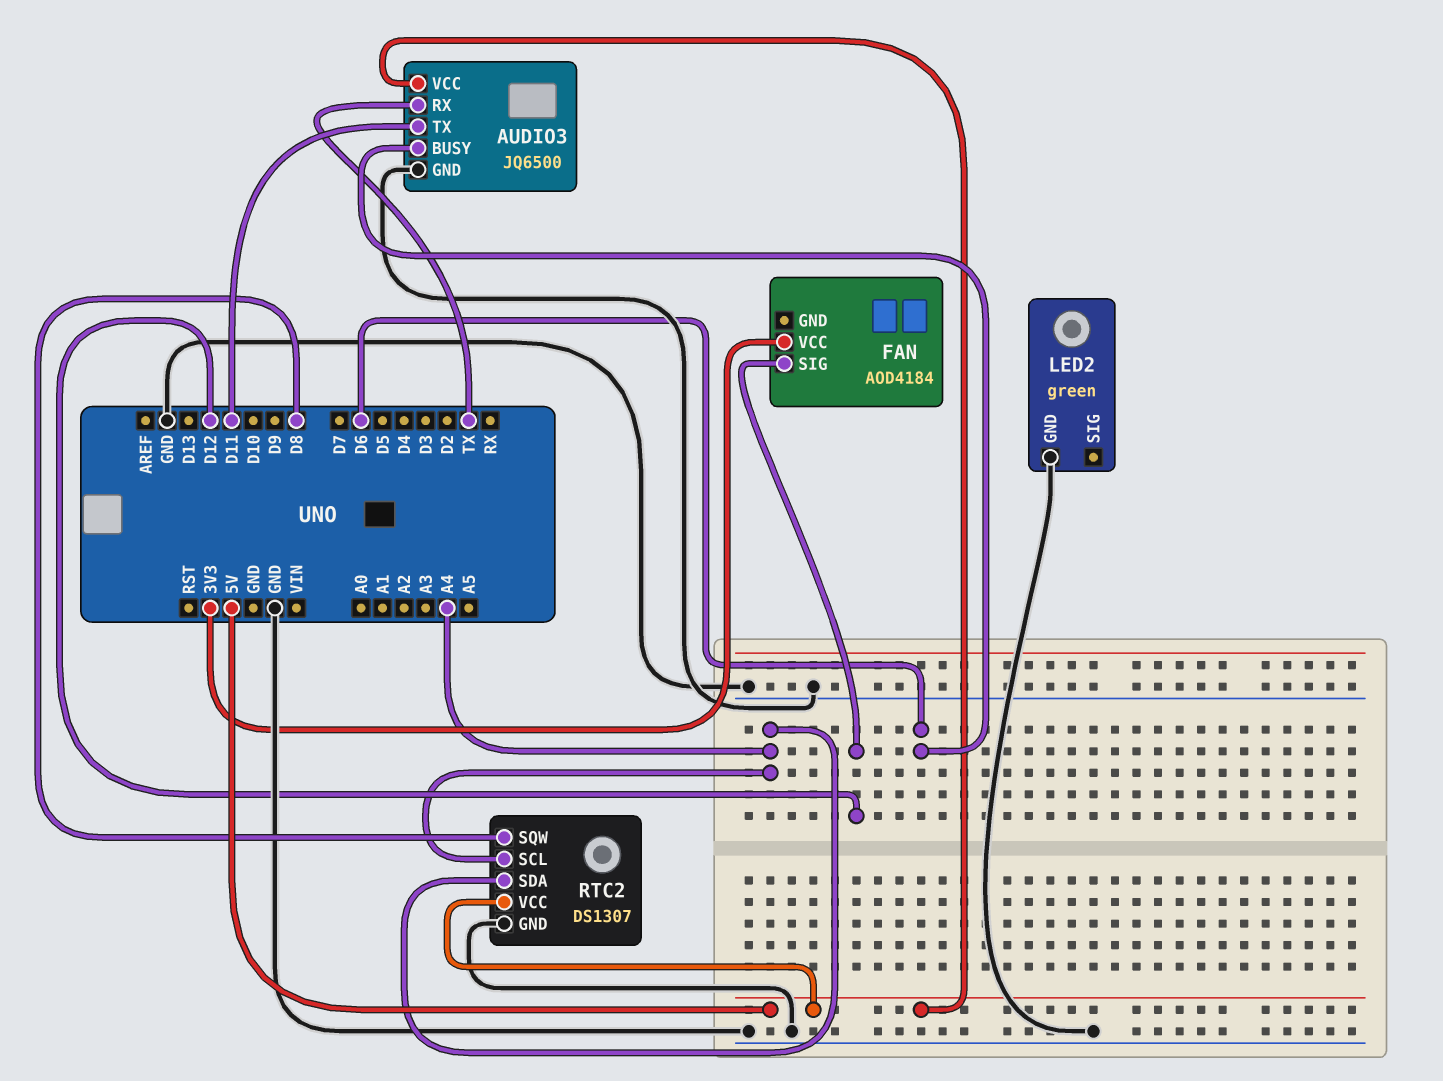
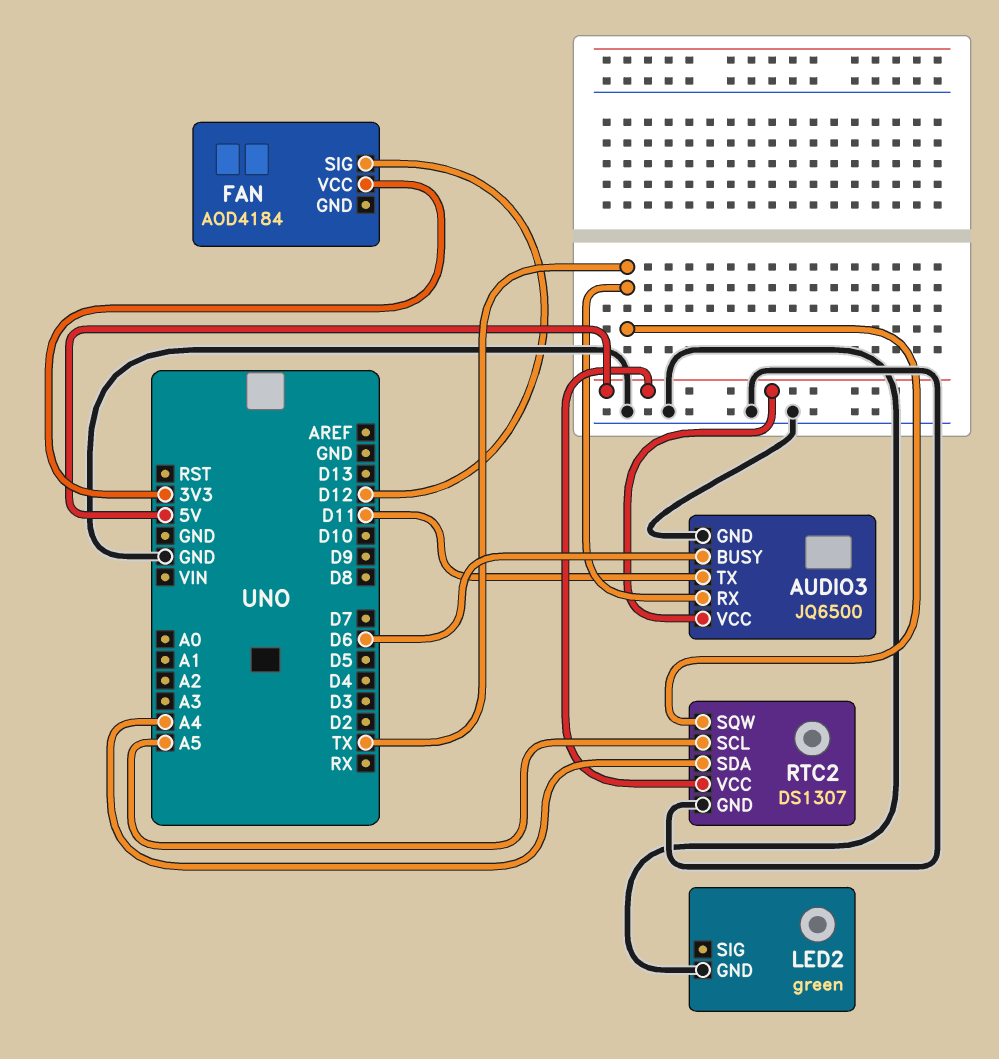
RTC2 pin SCL: A4 -> A5
RTC2 pin SQW: D8 -> TX

